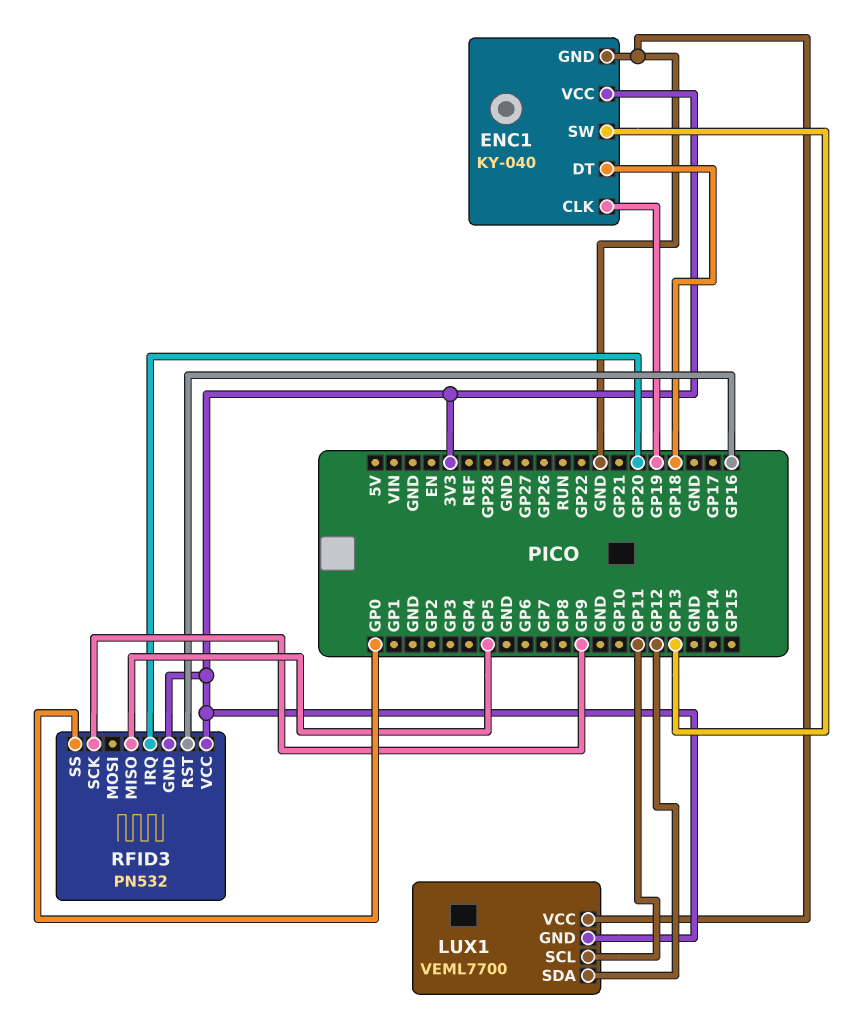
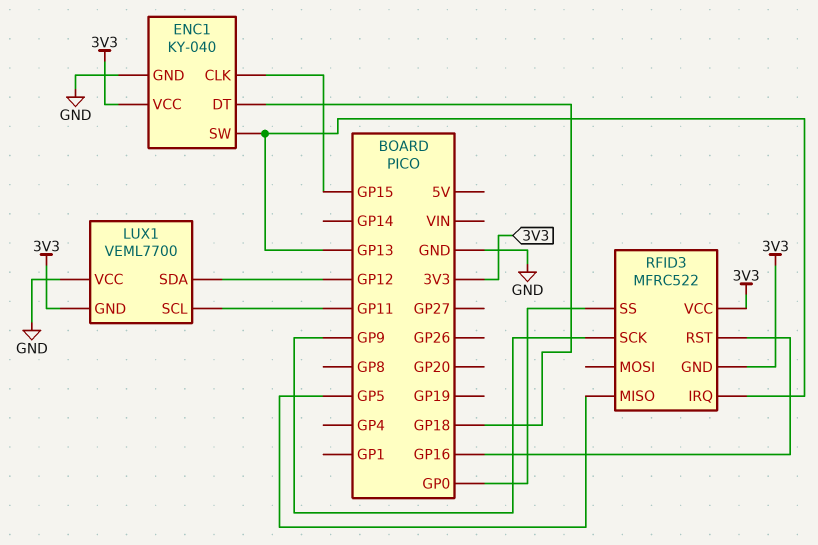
ENC1 pin CLK: GP19 -> GP15
RFID3: PN532 -> MFRC522
RFID3 pin IRQ: GP20 -> GP13

